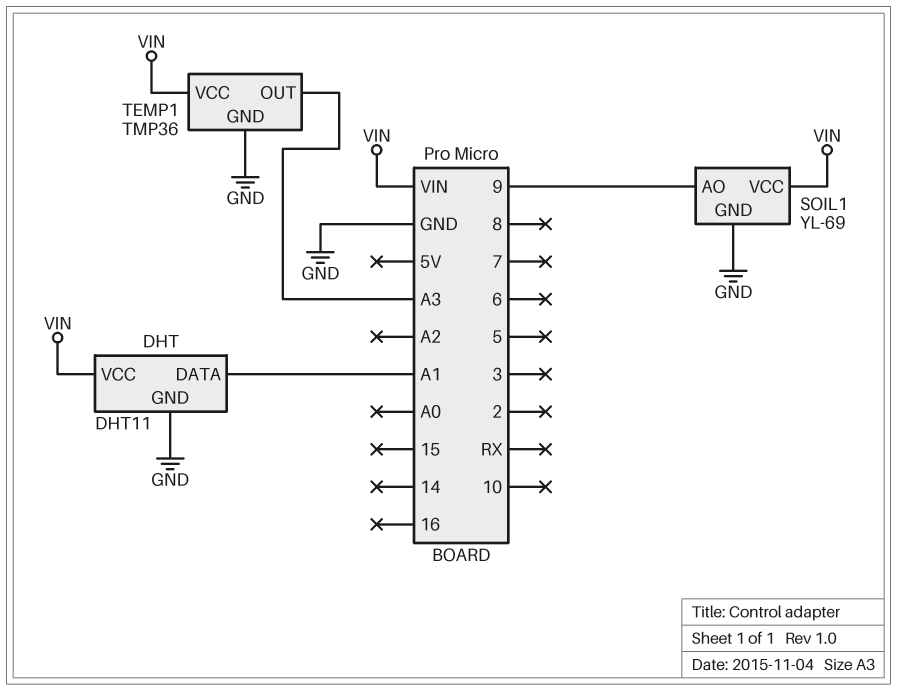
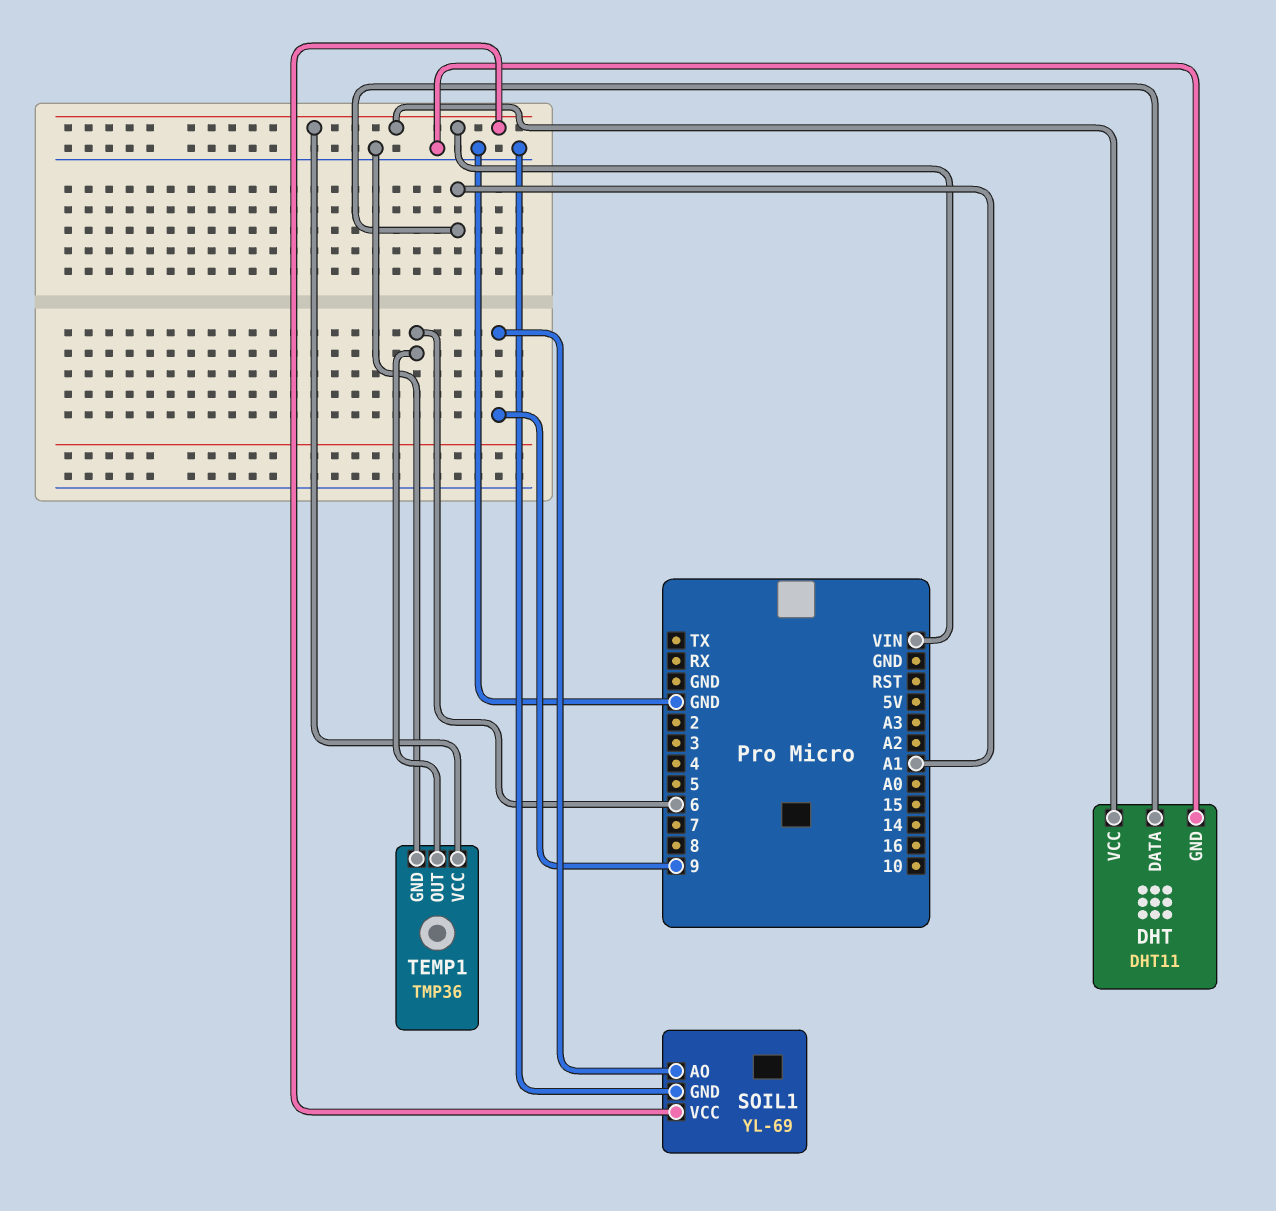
TEMP1 pin OUT: A3 -> 6

